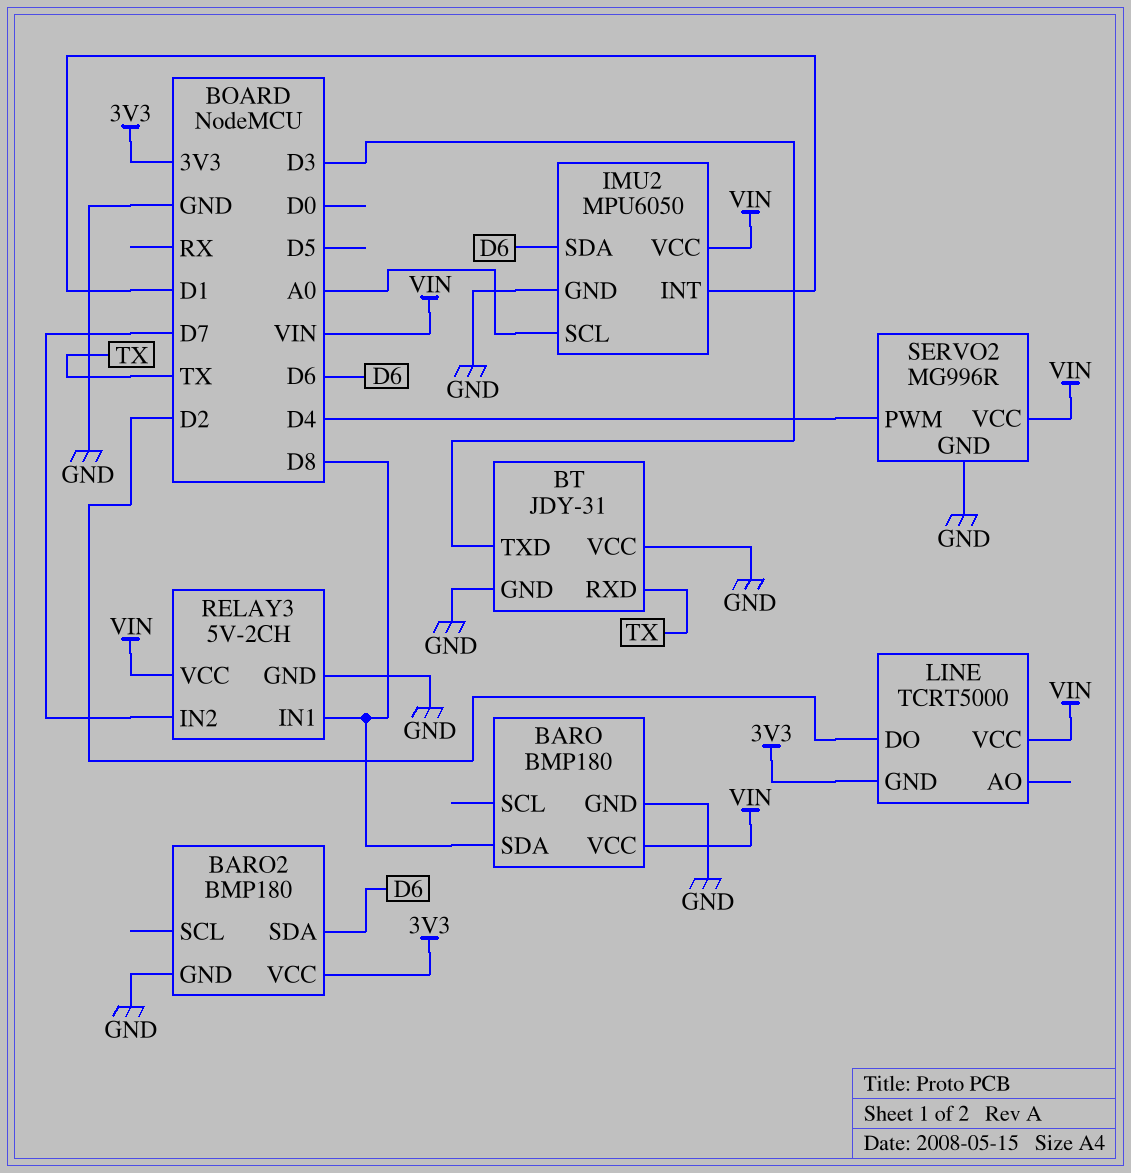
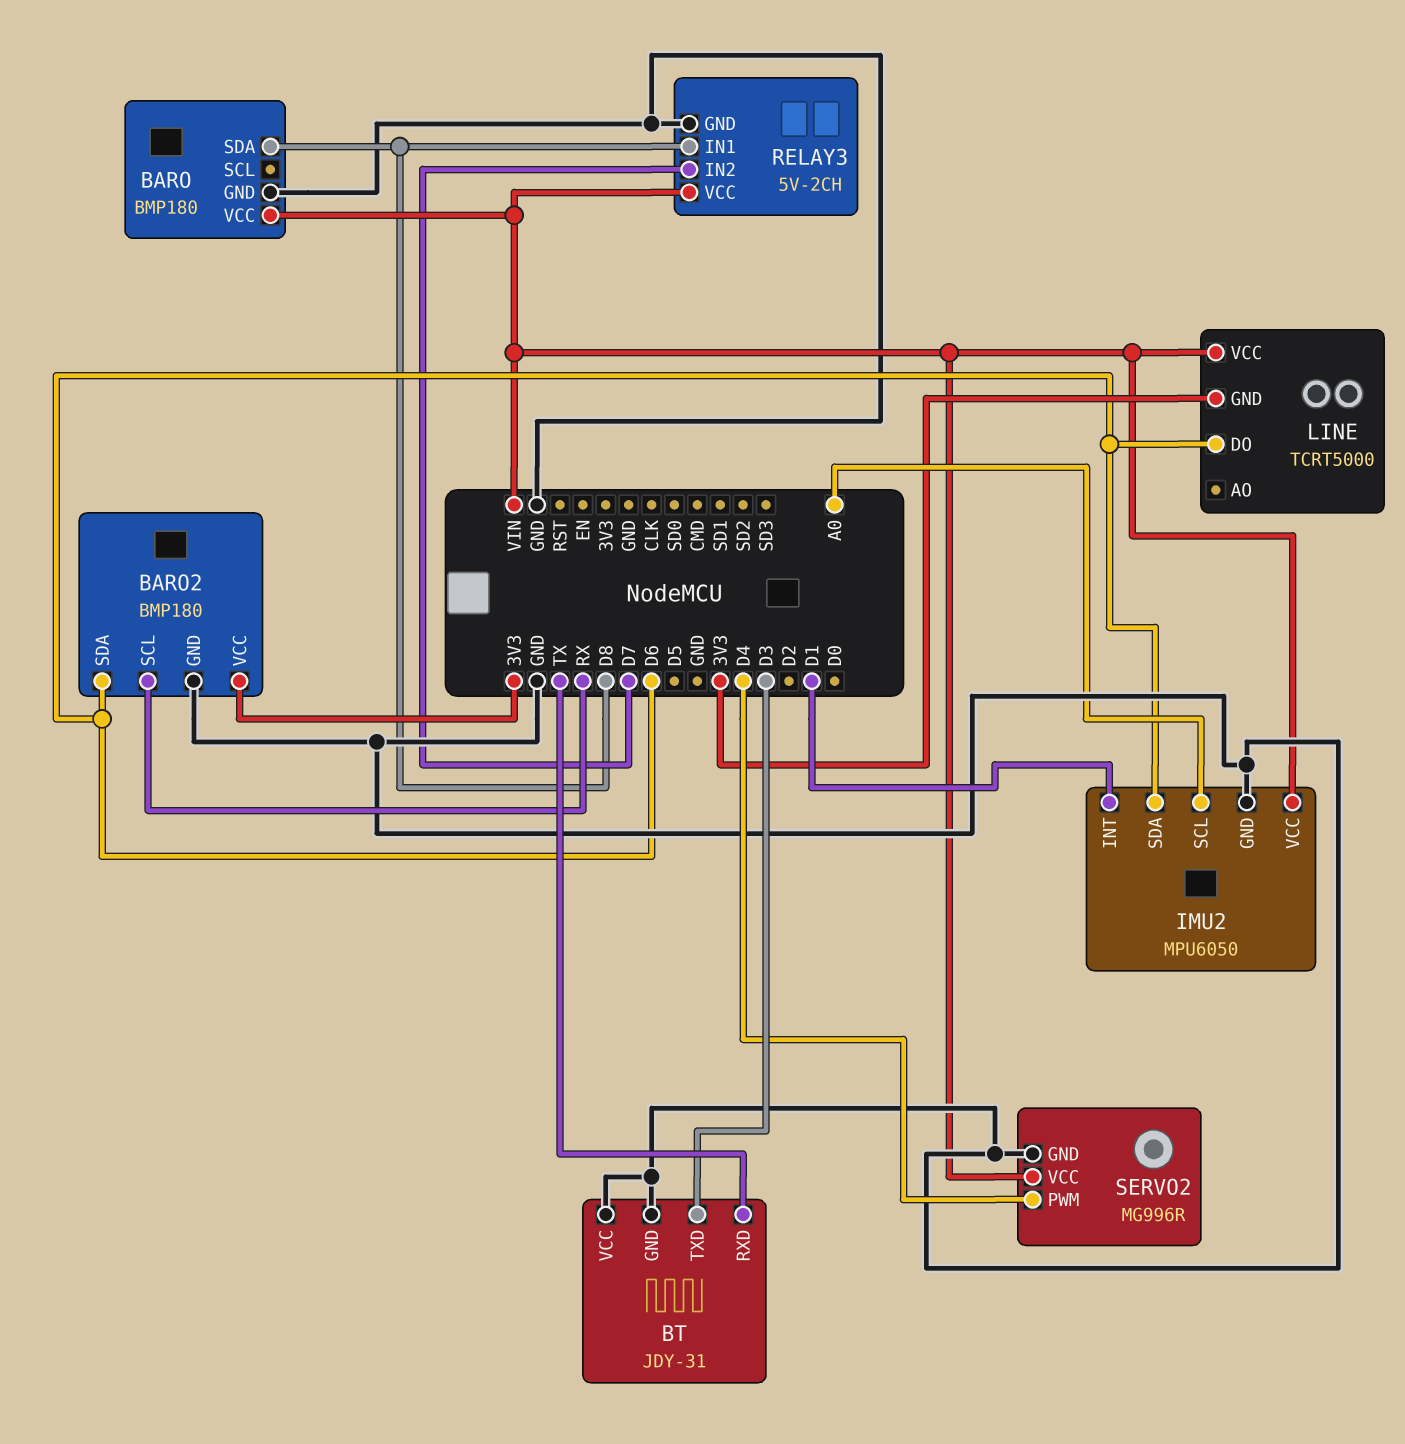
BARO2 pin SCL: none -> RX
LINE pin DO: D2 -> D6

